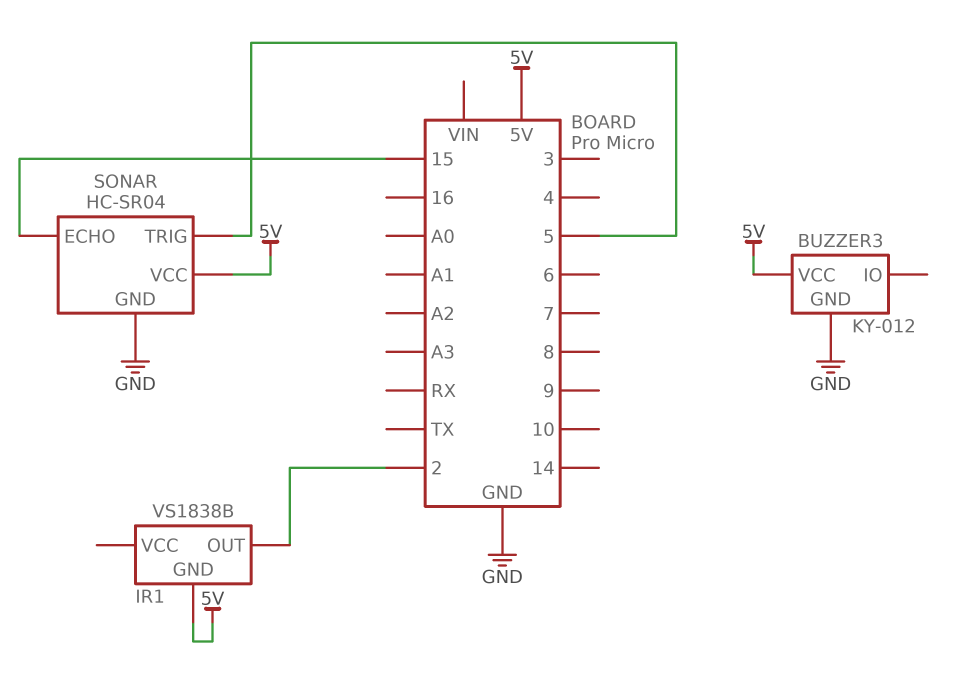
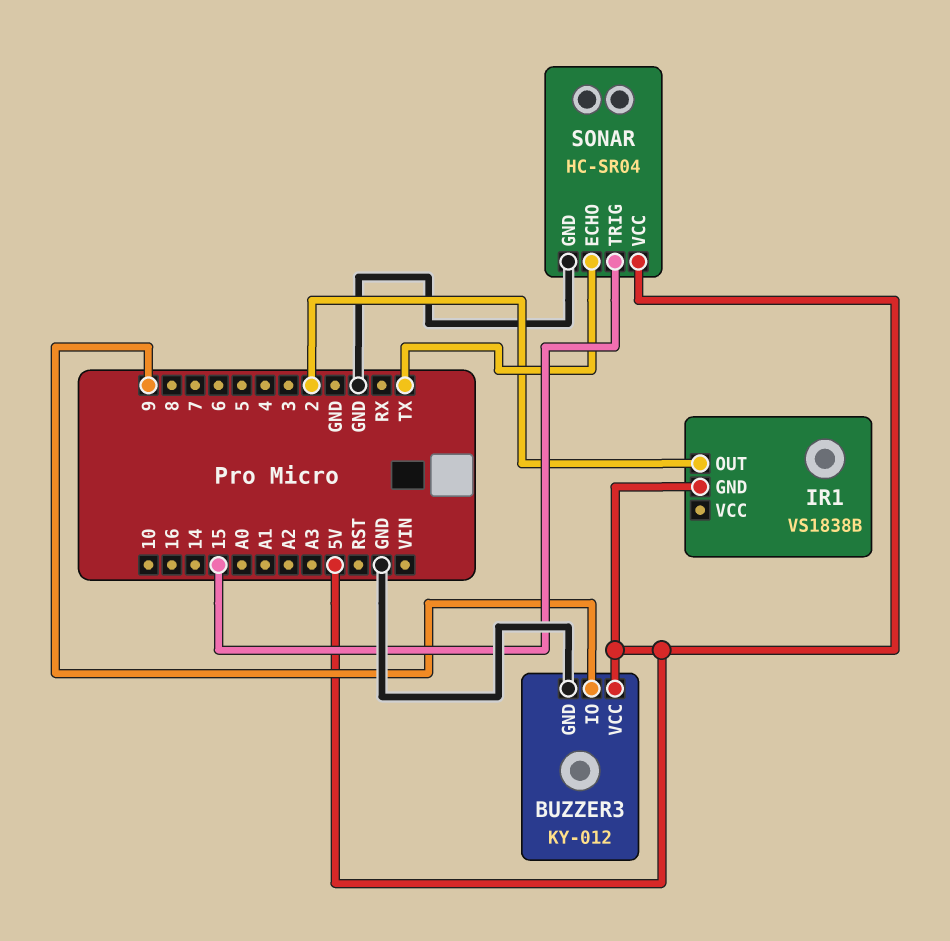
BUZZER3 pin IO: none -> 9
SONAR pin ECHO: 15 -> TX
SONAR pin TRIG: 5 -> 15

